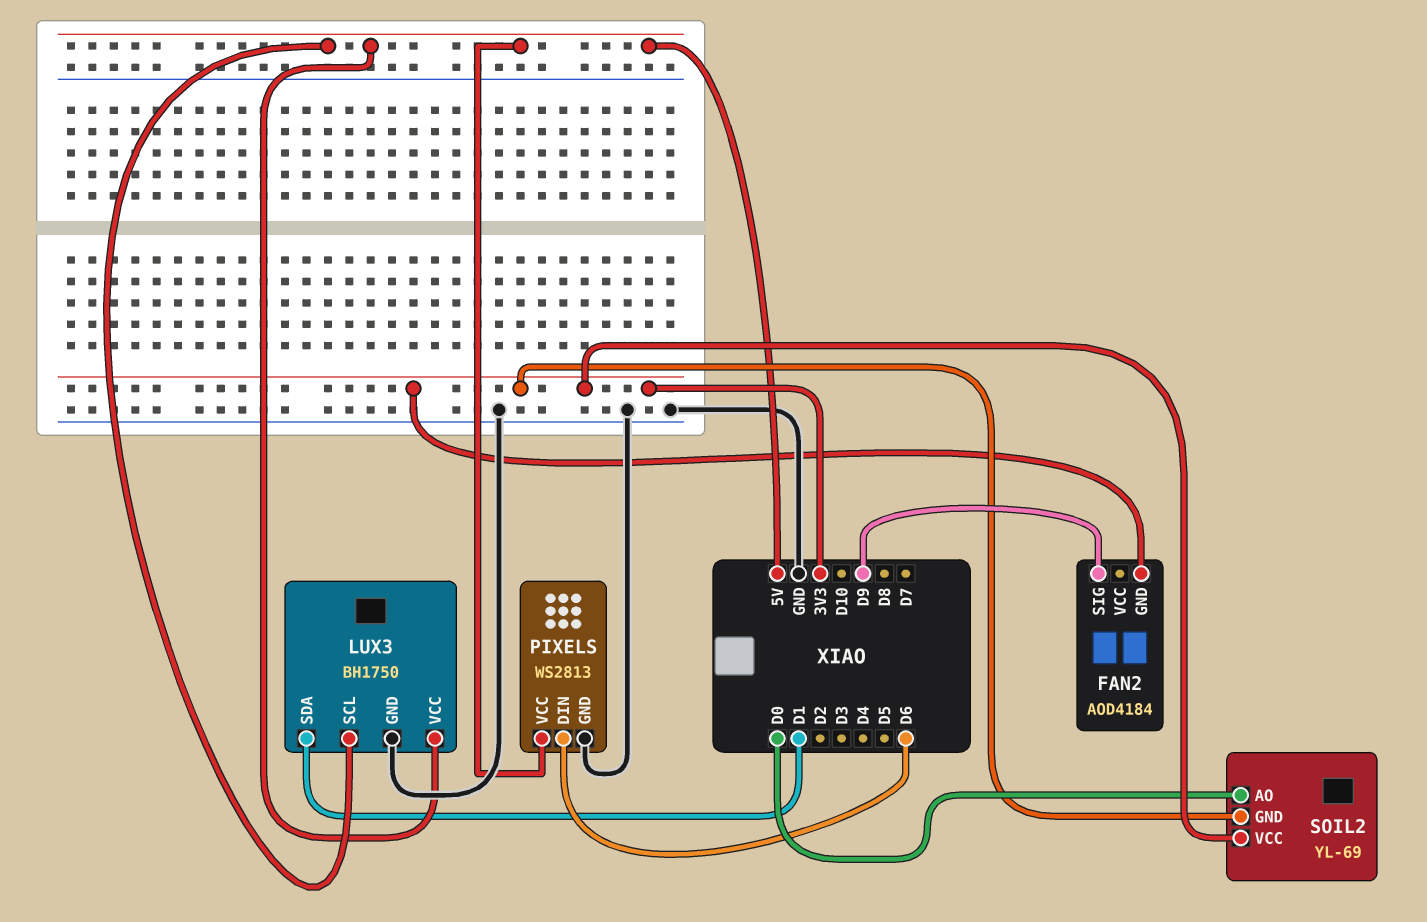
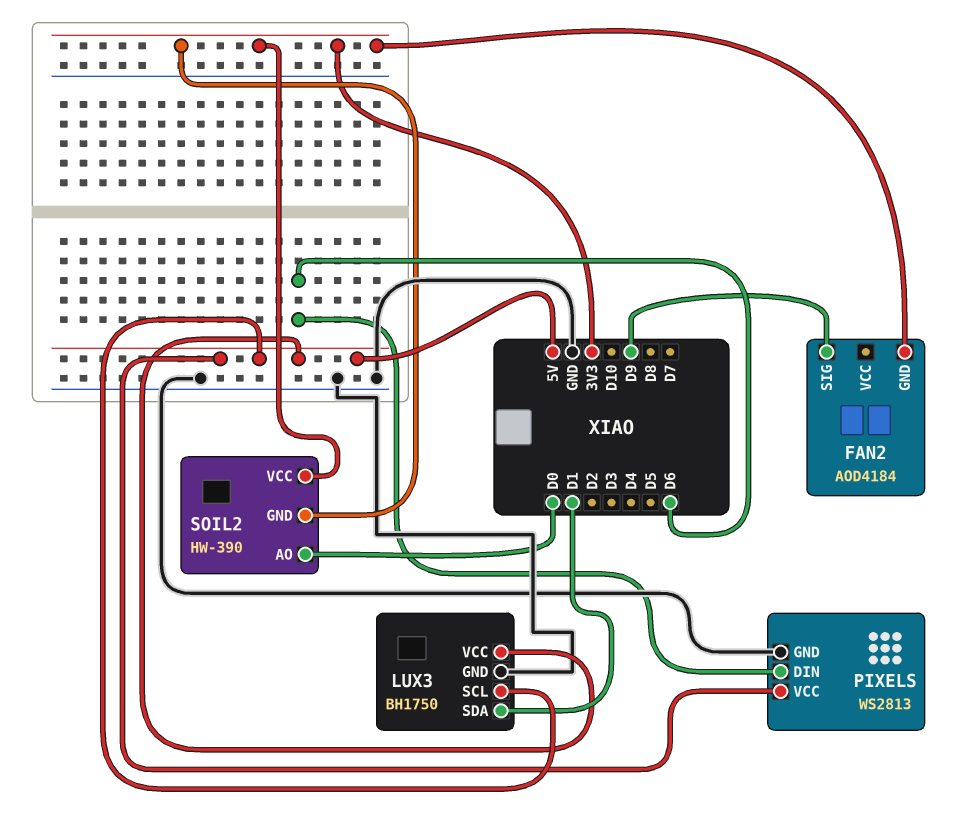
SOIL2: YL-69 -> HW-390

